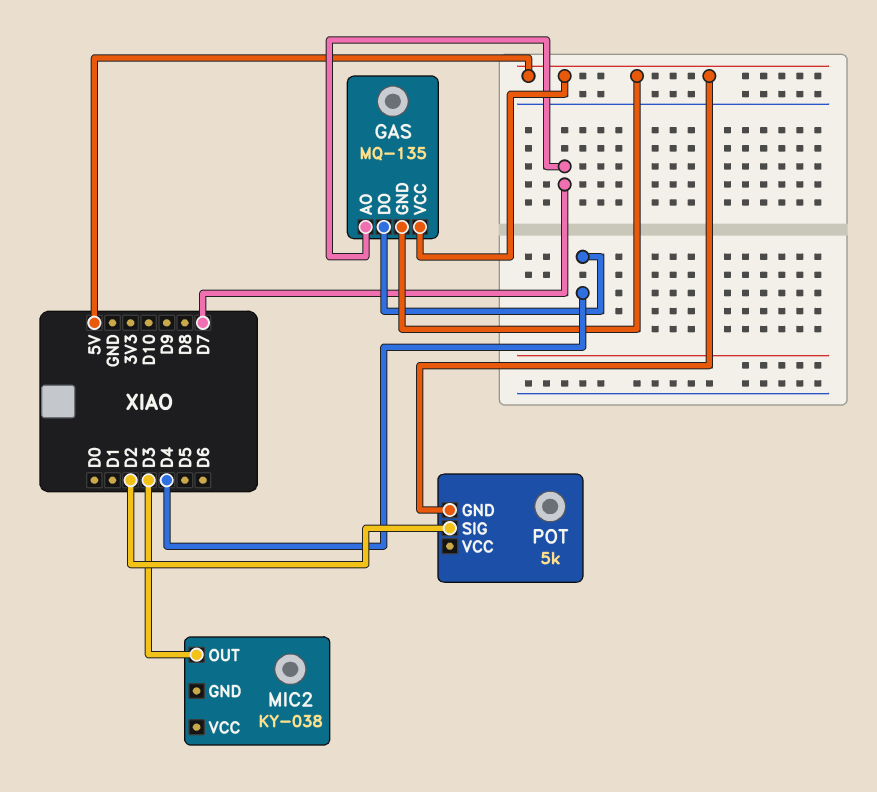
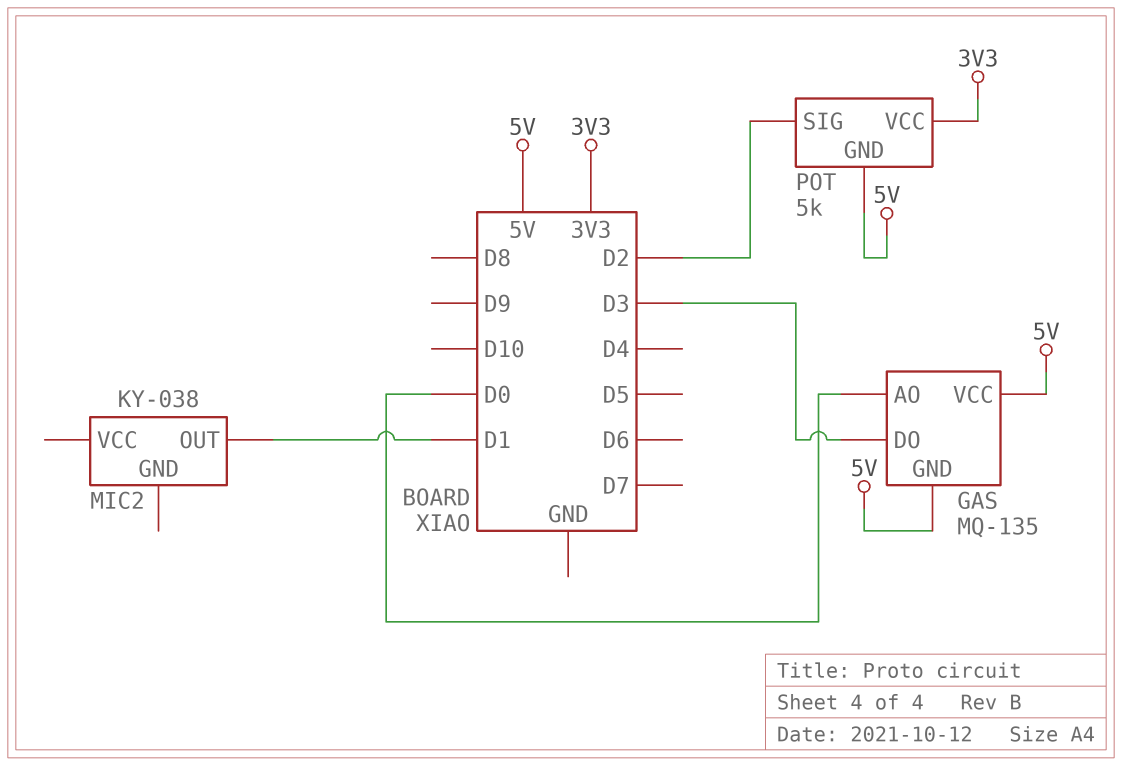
GAS pin AO: D7 -> D0
GAS pin DO: D4 -> D3
MIC2 pin OUT: D3 -> D1
POT pin VCC: none -> 3V3

